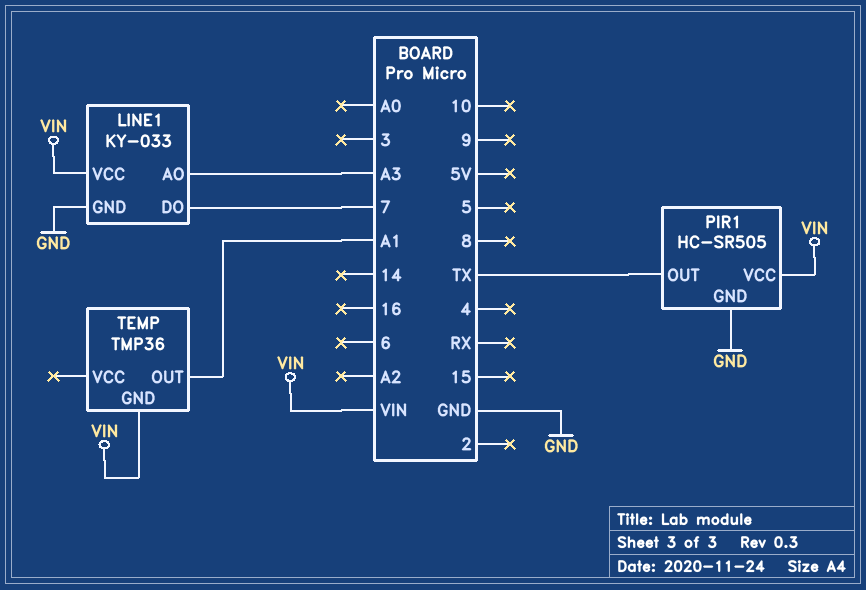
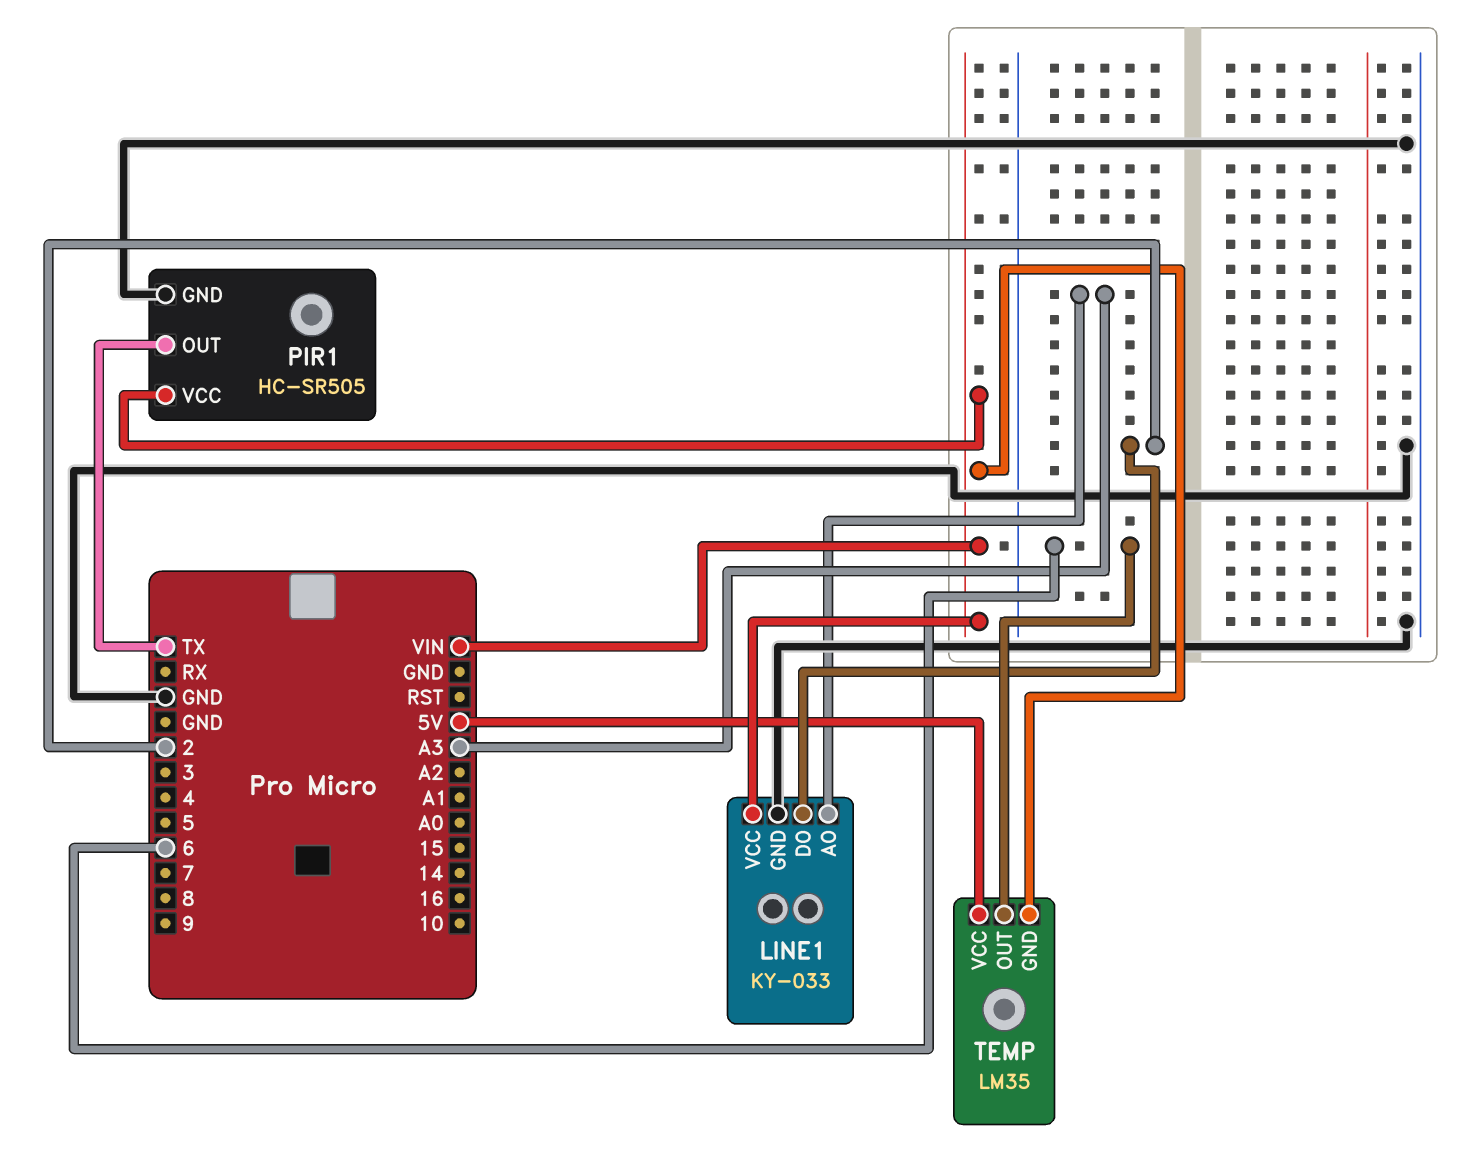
LINE1 pin DO: 7 -> 2
TEMP: TMP36 -> LM35
TEMP pin OUT: A1 -> 6
TEMP pin VCC: none -> 5V

